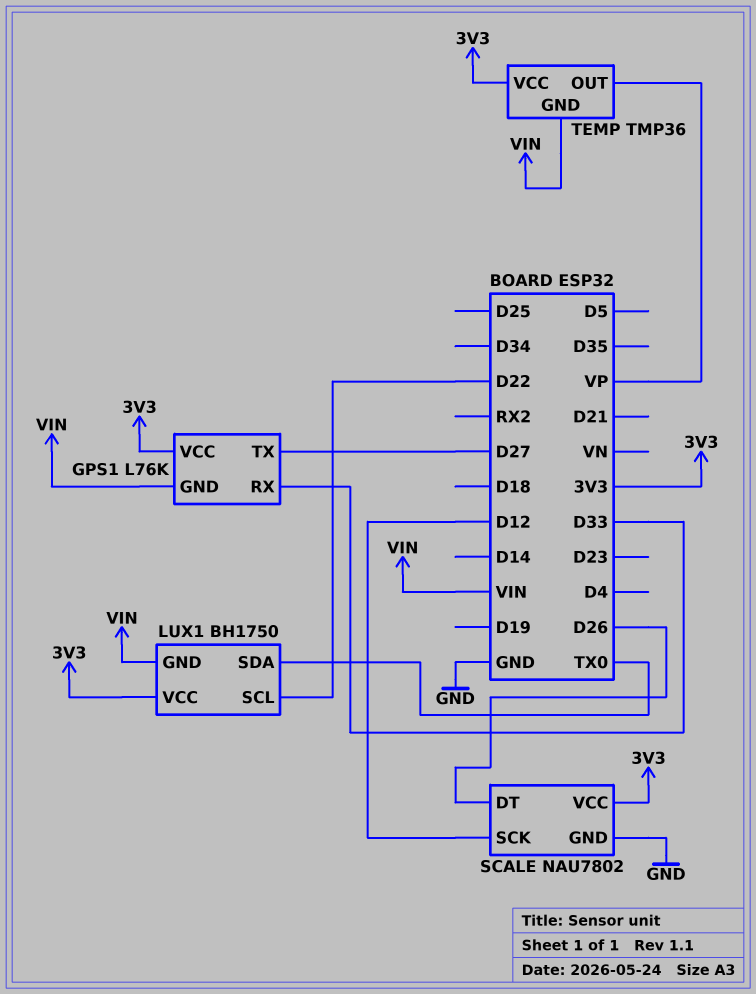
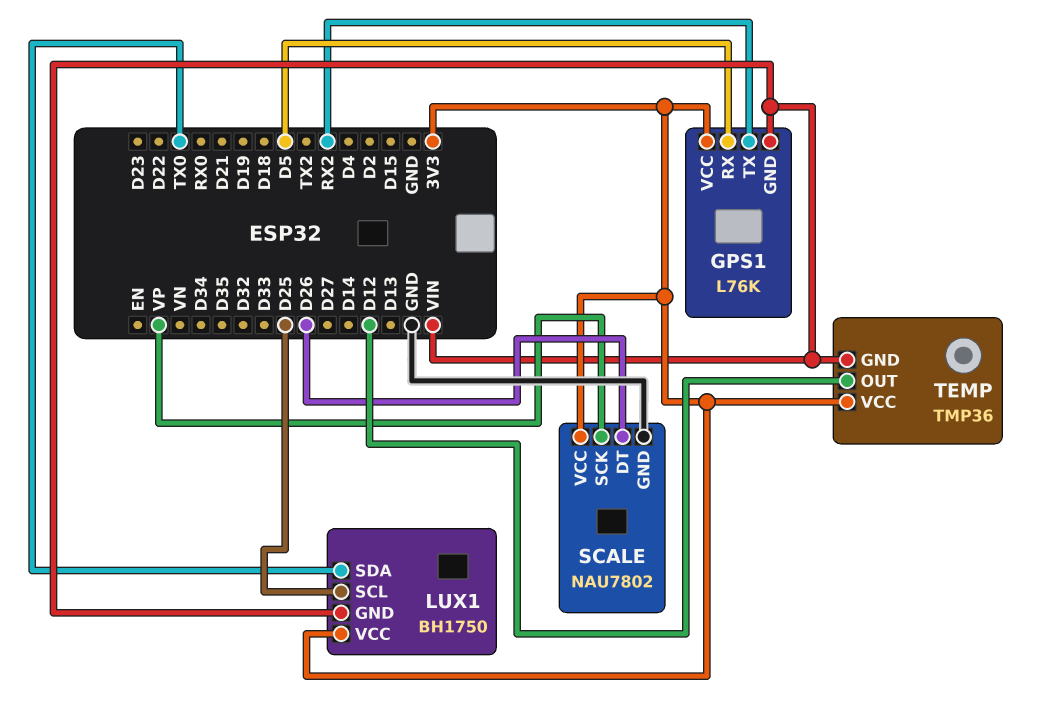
GPS1 pin RX: D33 -> D5
GPS1 pin TX: D27 -> RX2
LUX1 pin SCL: D22 -> D25
SCALE pin SCK: D12 -> VP
TEMP pin OUT: VP -> D12

